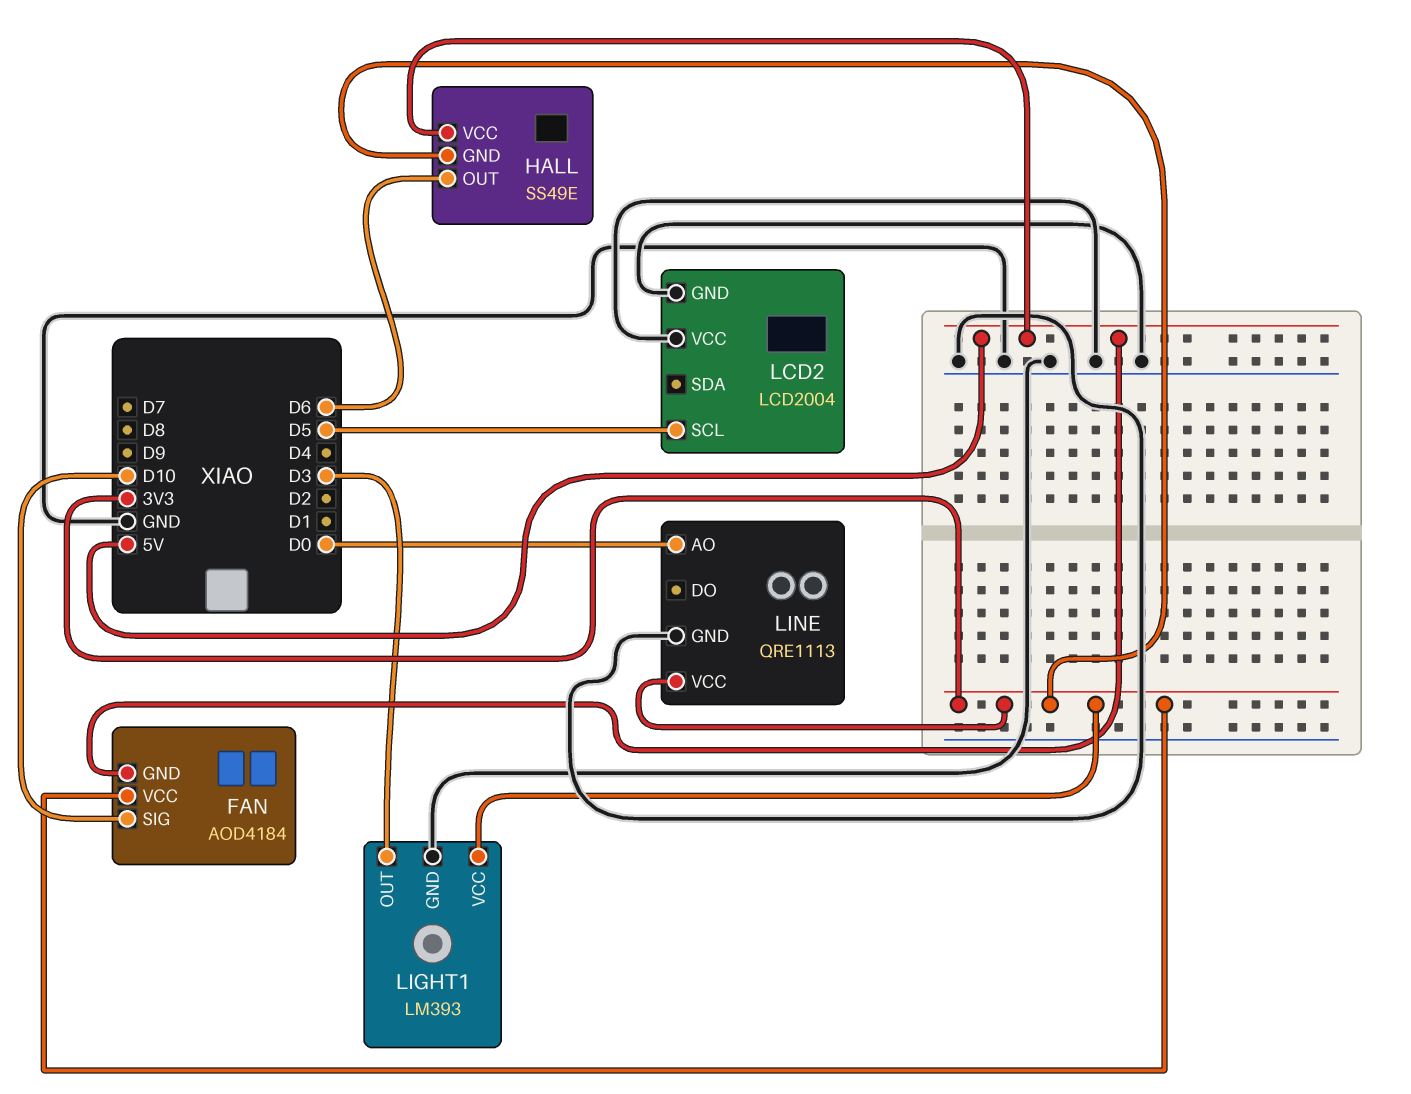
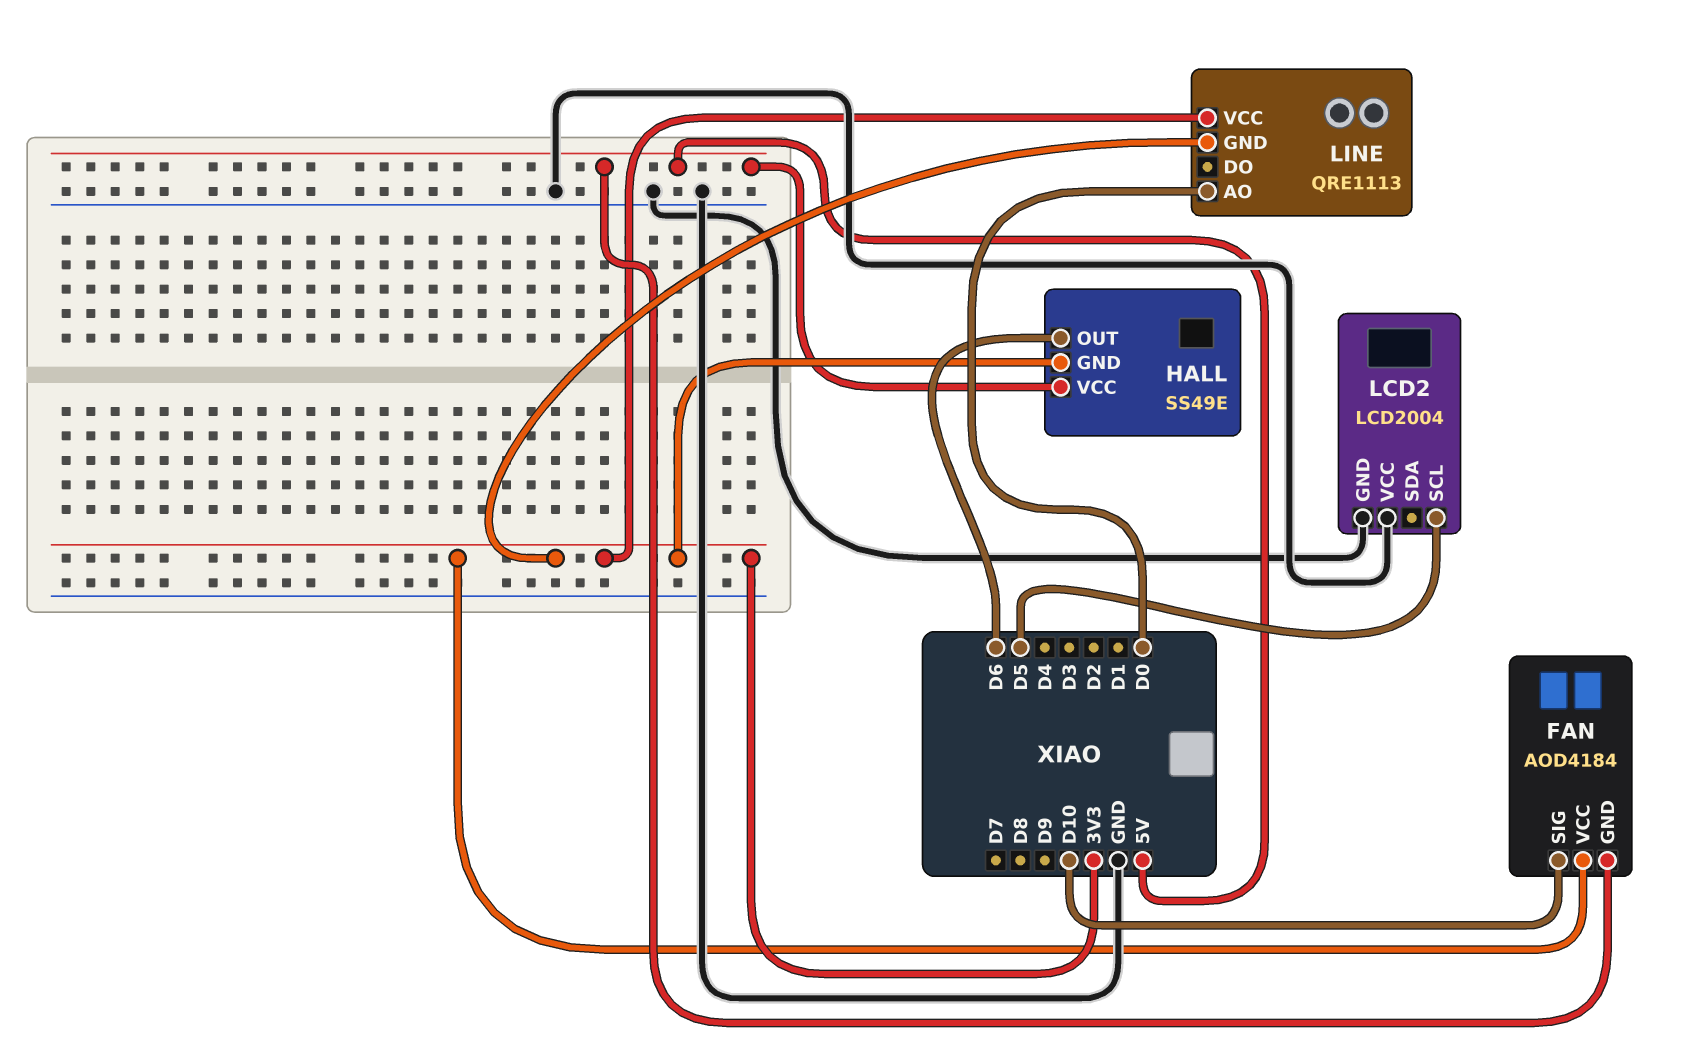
LIGHT1: LM393 -> none
LIGHT1 pin GND: GND -> none
LIGHT1 pin OUT: D3 -> none
LIGHT1 pin VCC: 3V3 -> none
LINE pin GND: GND -> 3V3

